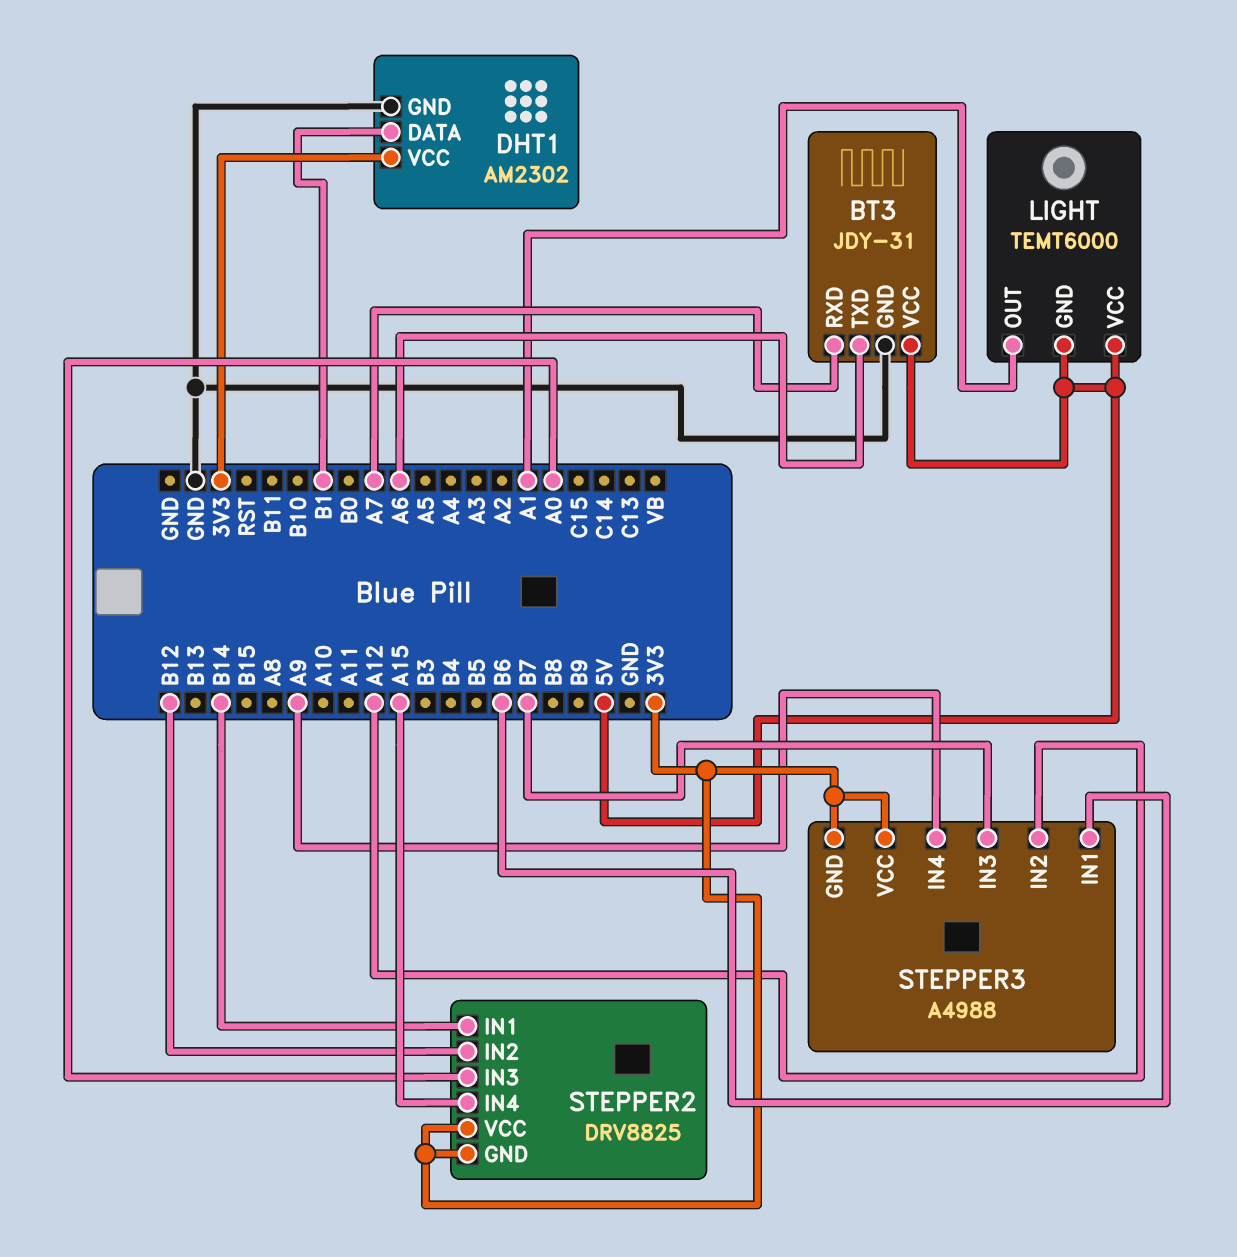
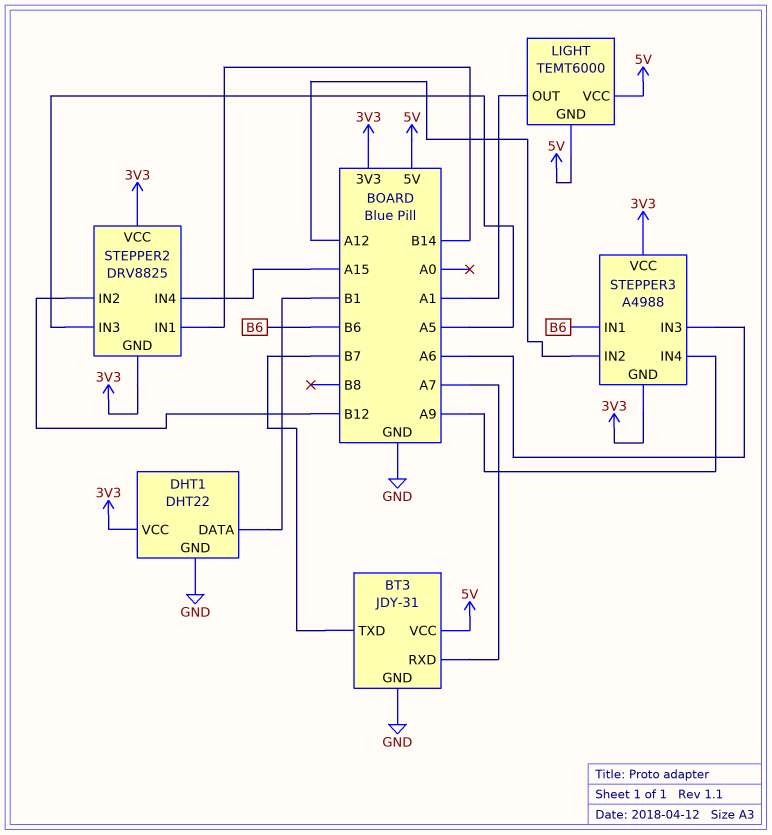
BT3 pin TXD: A6 -> B7
DHT1: AM2302 -> DHT22
STEPPER2 pin IN3: A0 -> A5
STEPPER3 pin IN3: B7 -> A6

